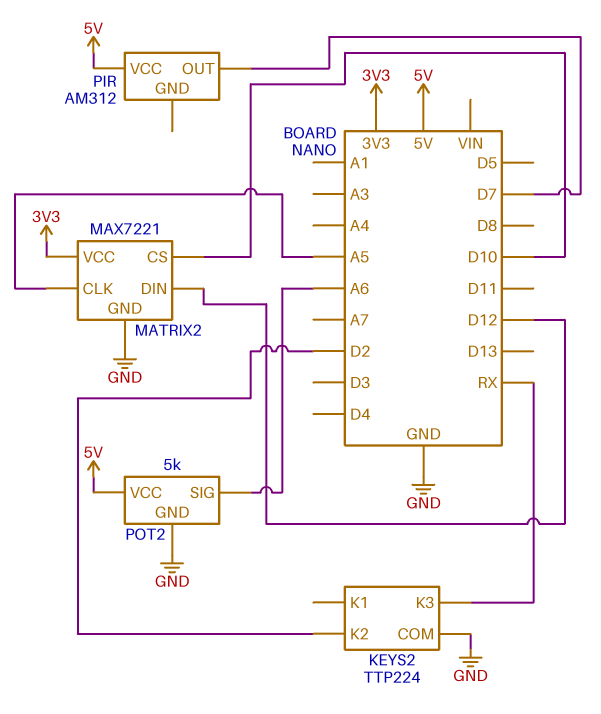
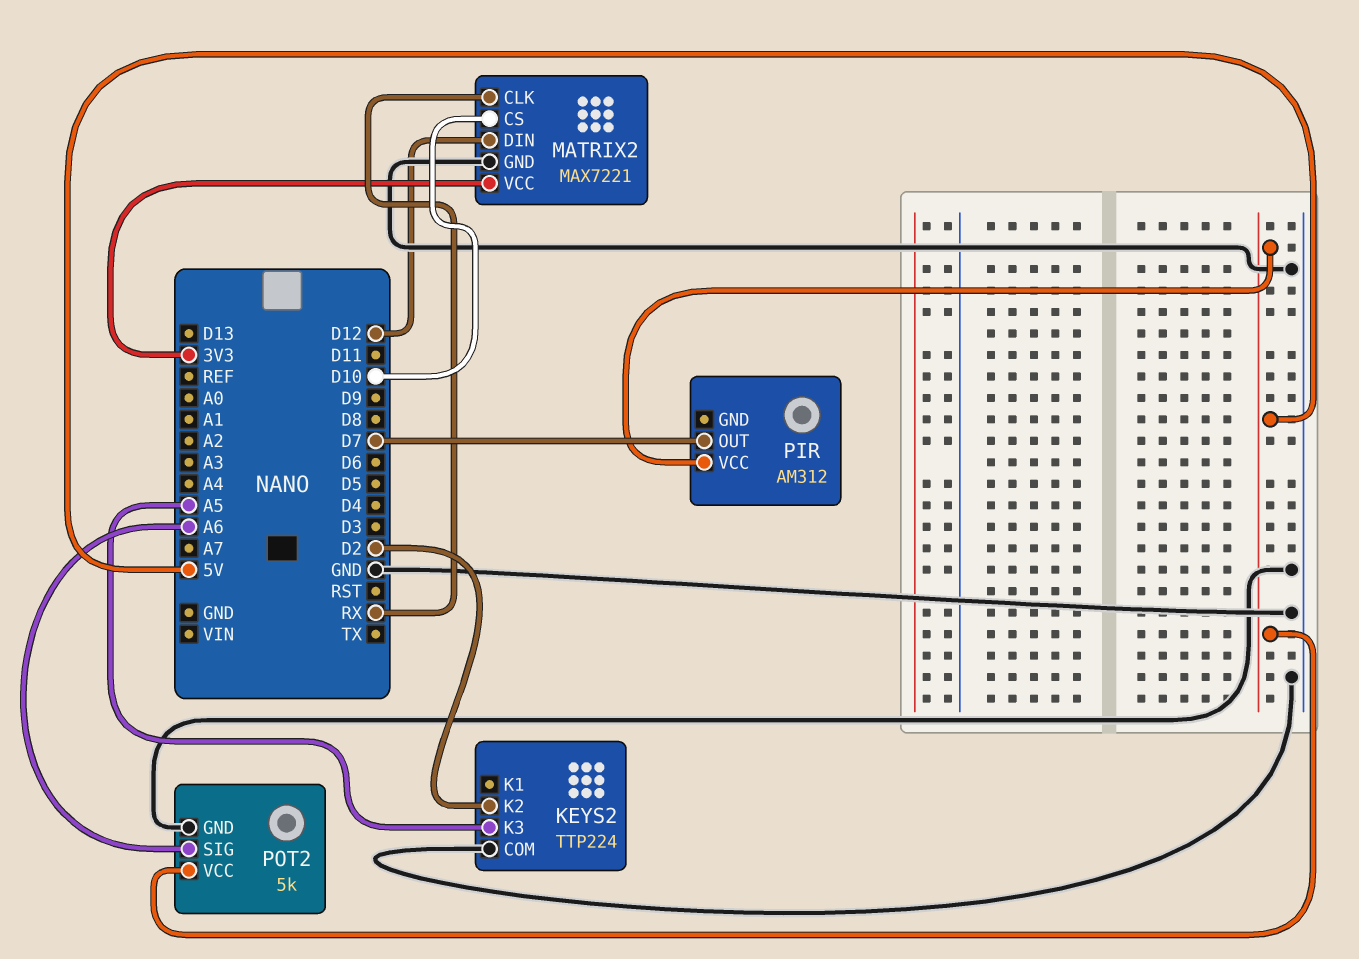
KEYS2 pin K3: RX -> A5
MATRIX2 pin CLK: A5 -> RX

